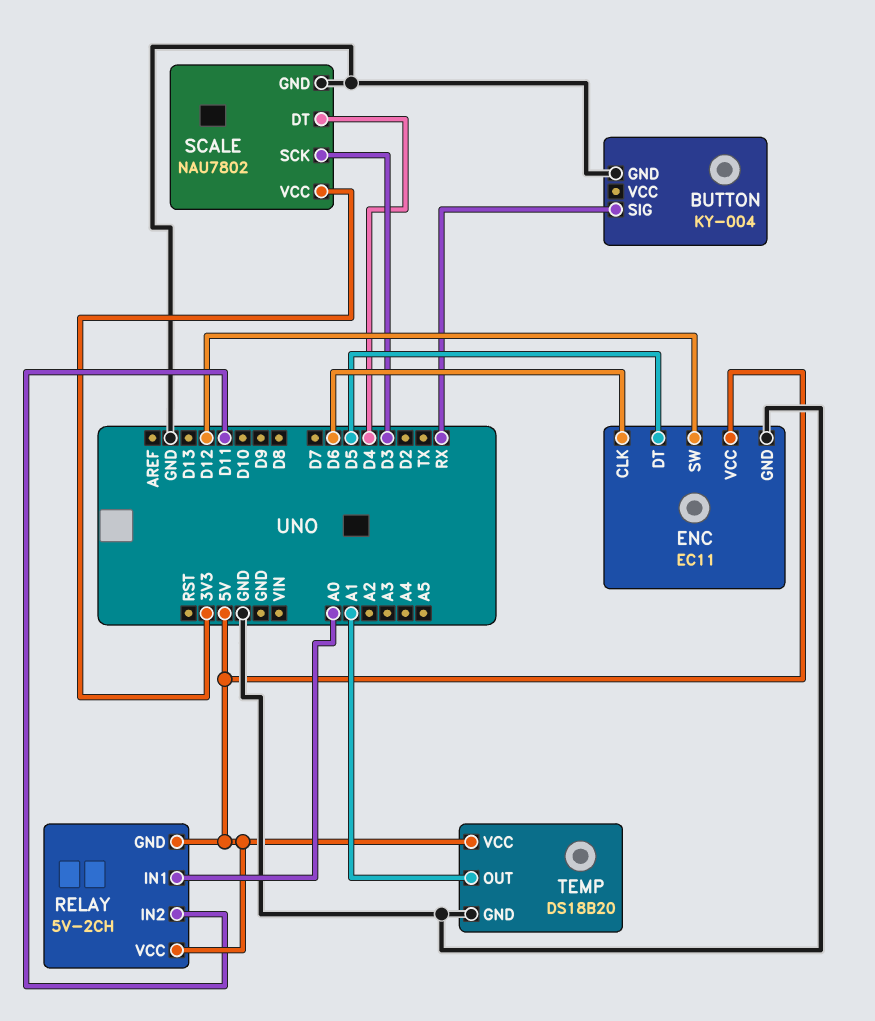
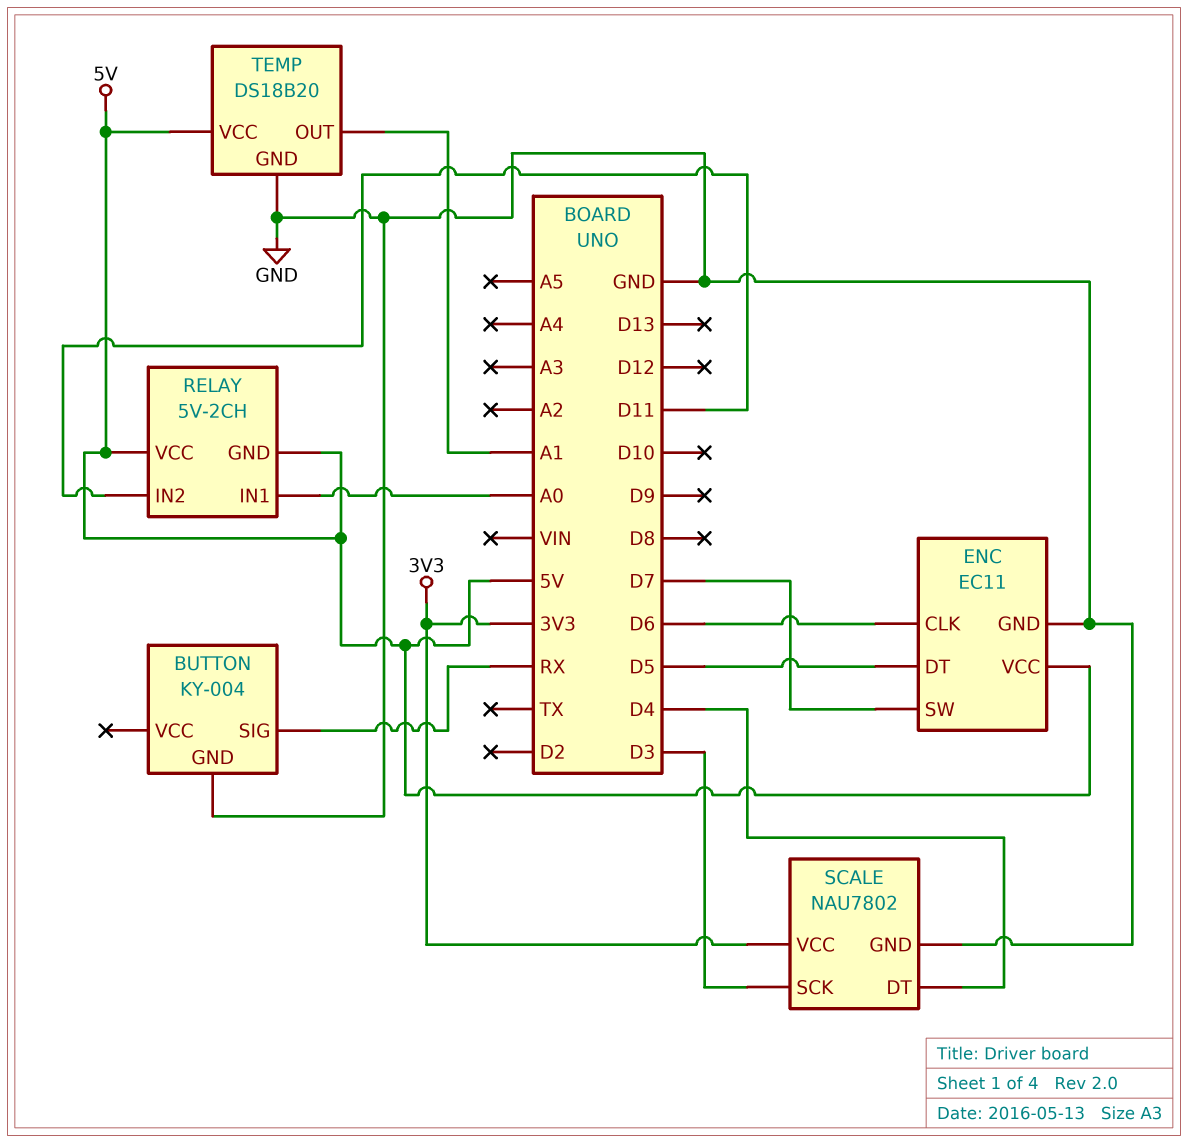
ENC pin SW: D12 -> D7

